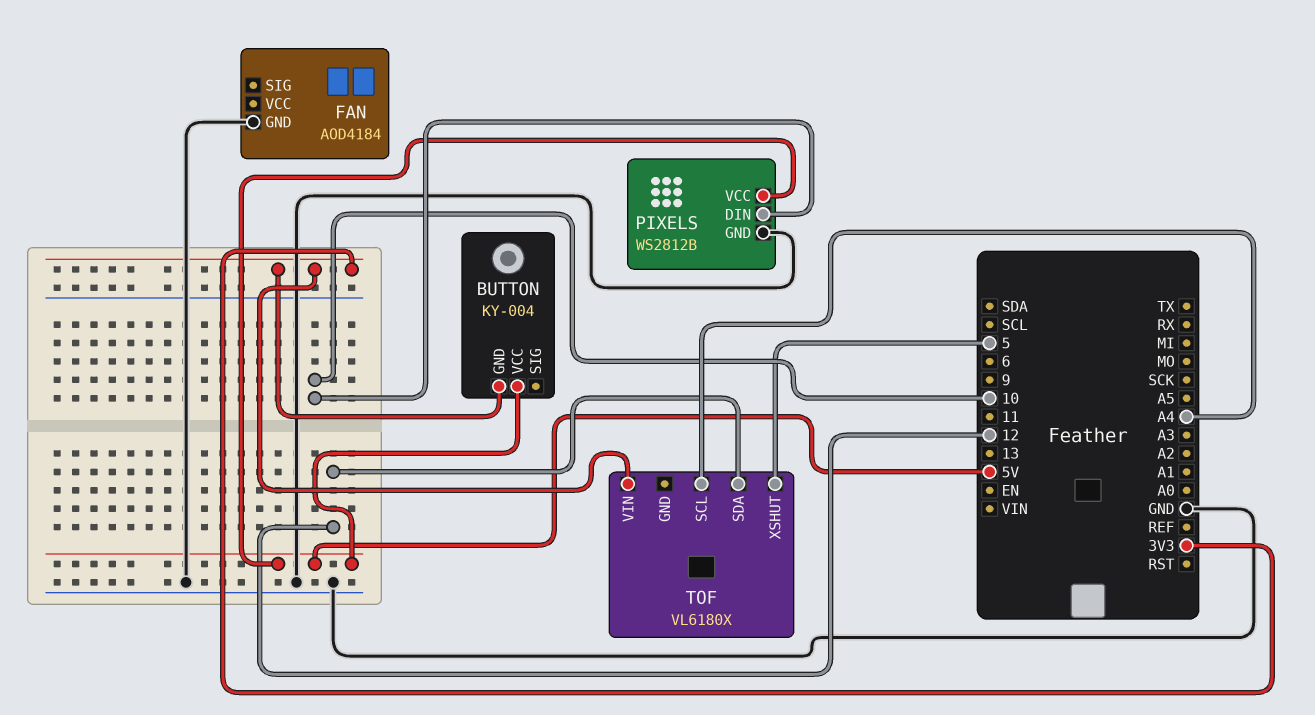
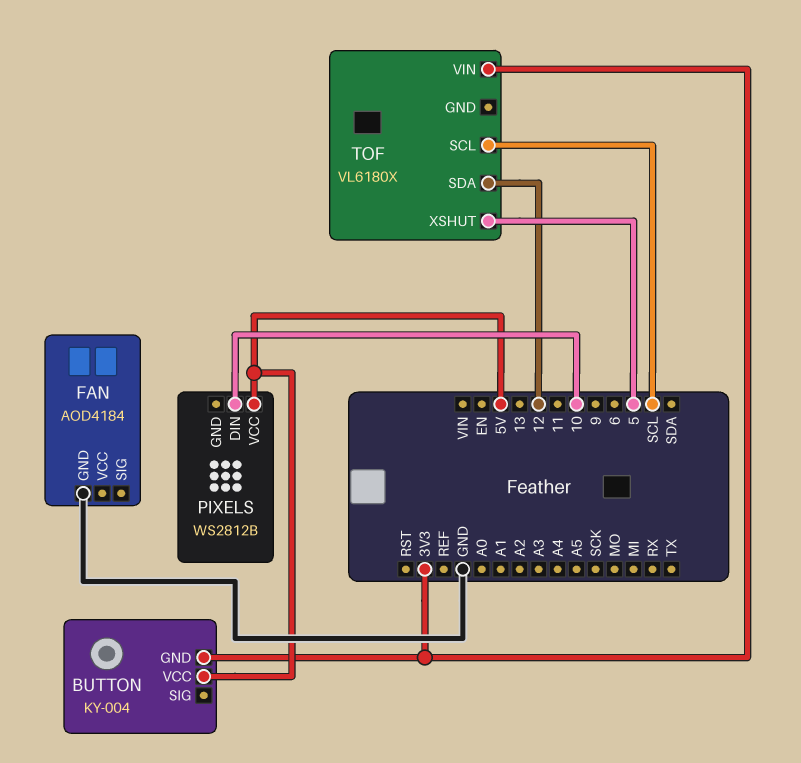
PIXELS pin GND: GND -> none
TOF pin SCL: A4 -> SCL

